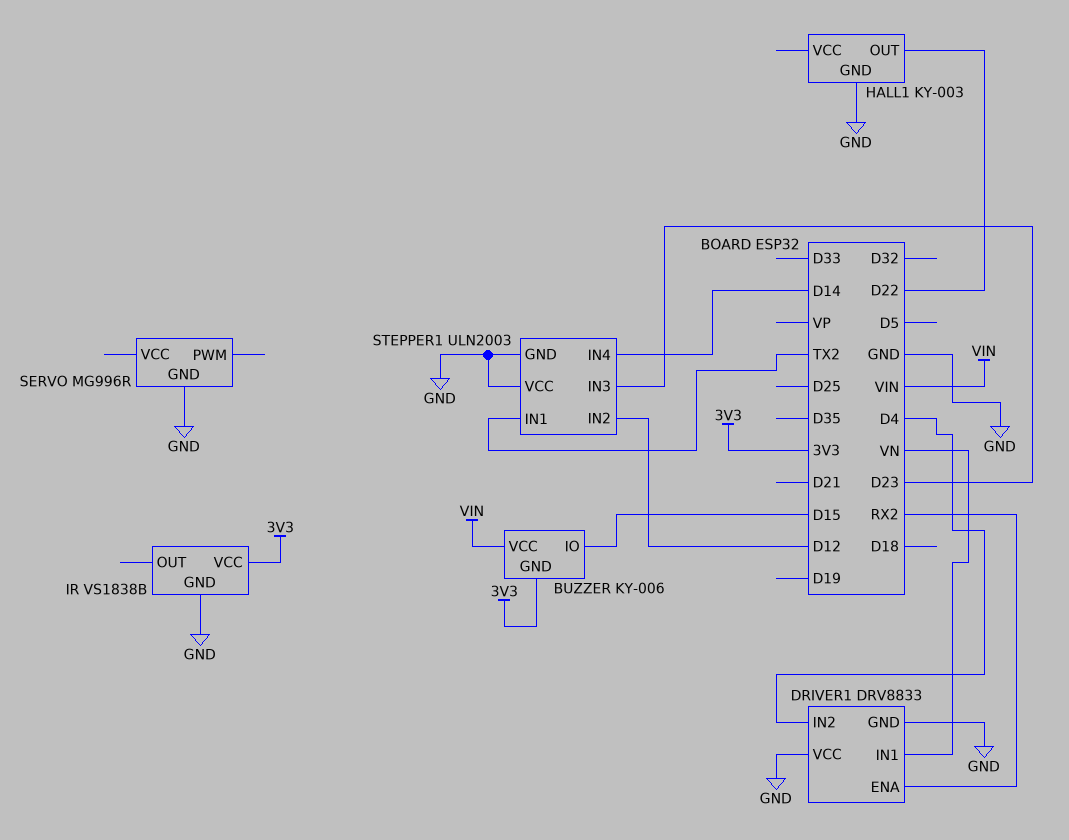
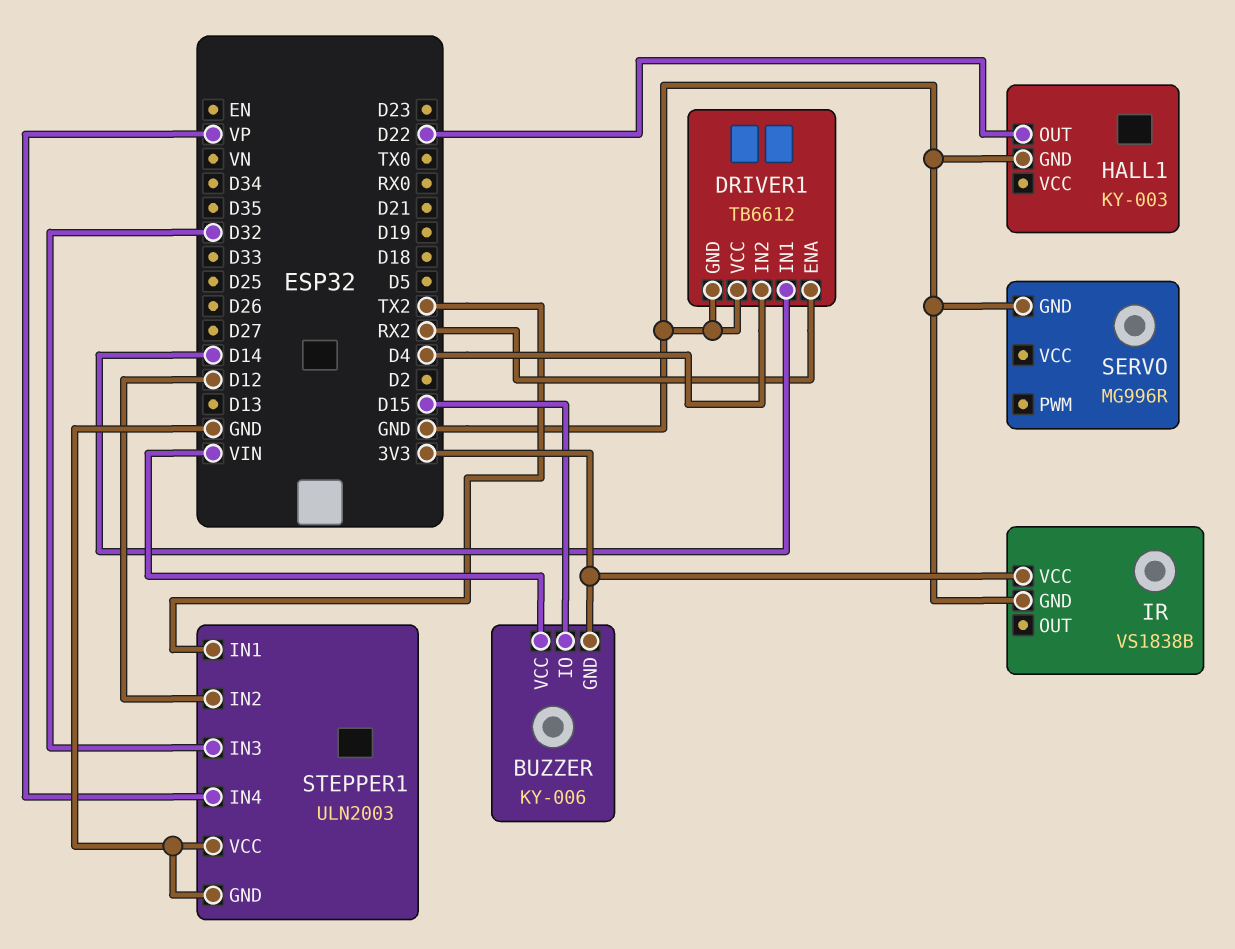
DRIVER1: DRV8833 -> TB6612
DRIVER1 pin IN1: VN -> D14
STEPPER1 pin IN3: D23 -> D32
STEPPER1 pin IN4: D14 -> VP

